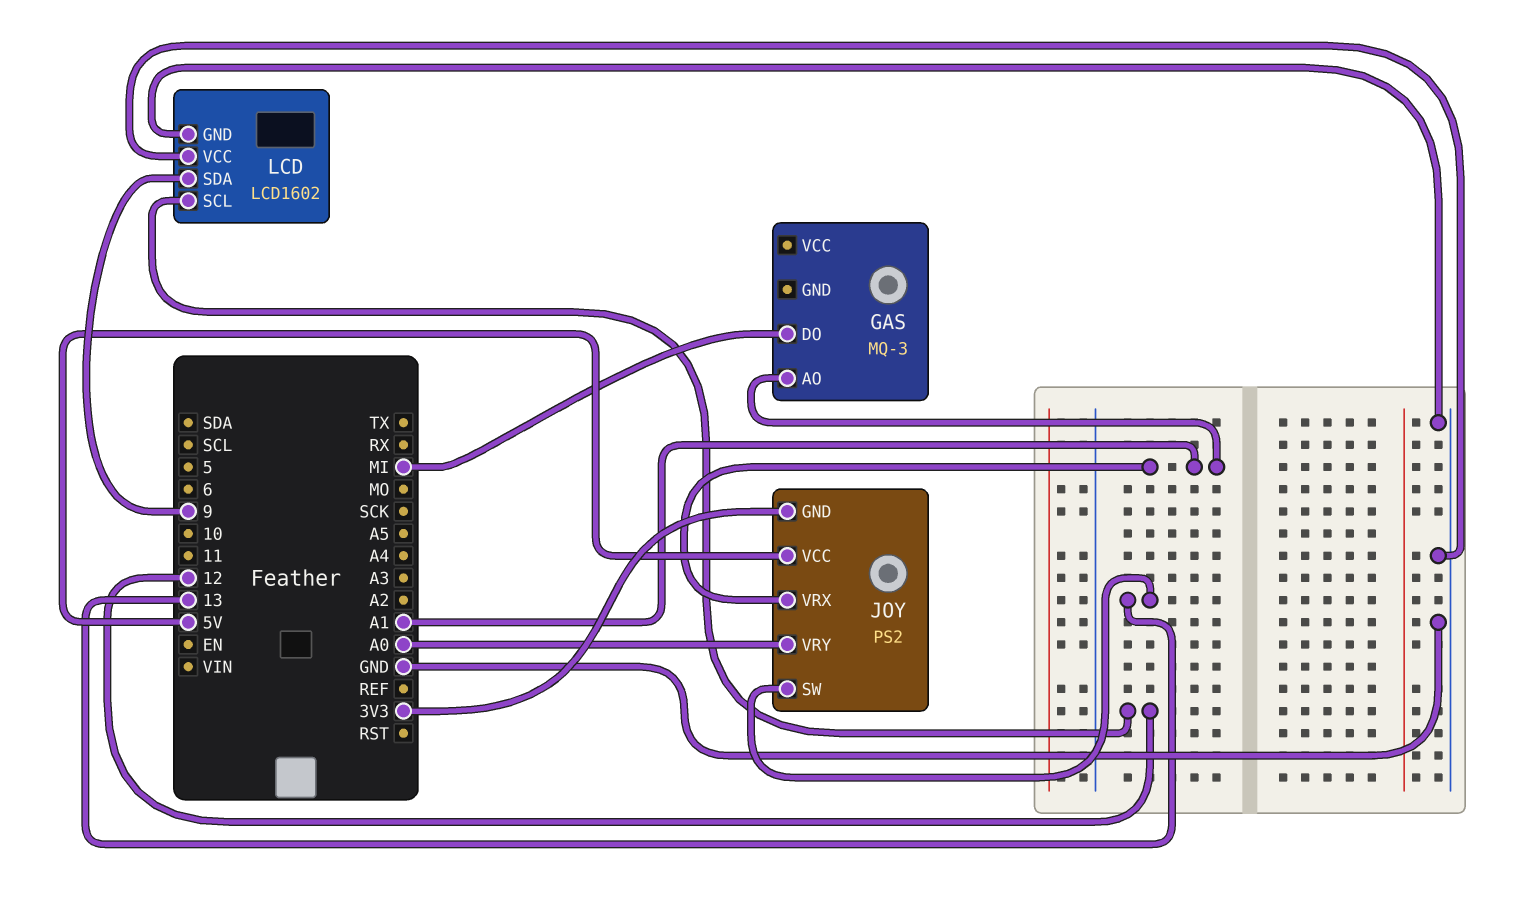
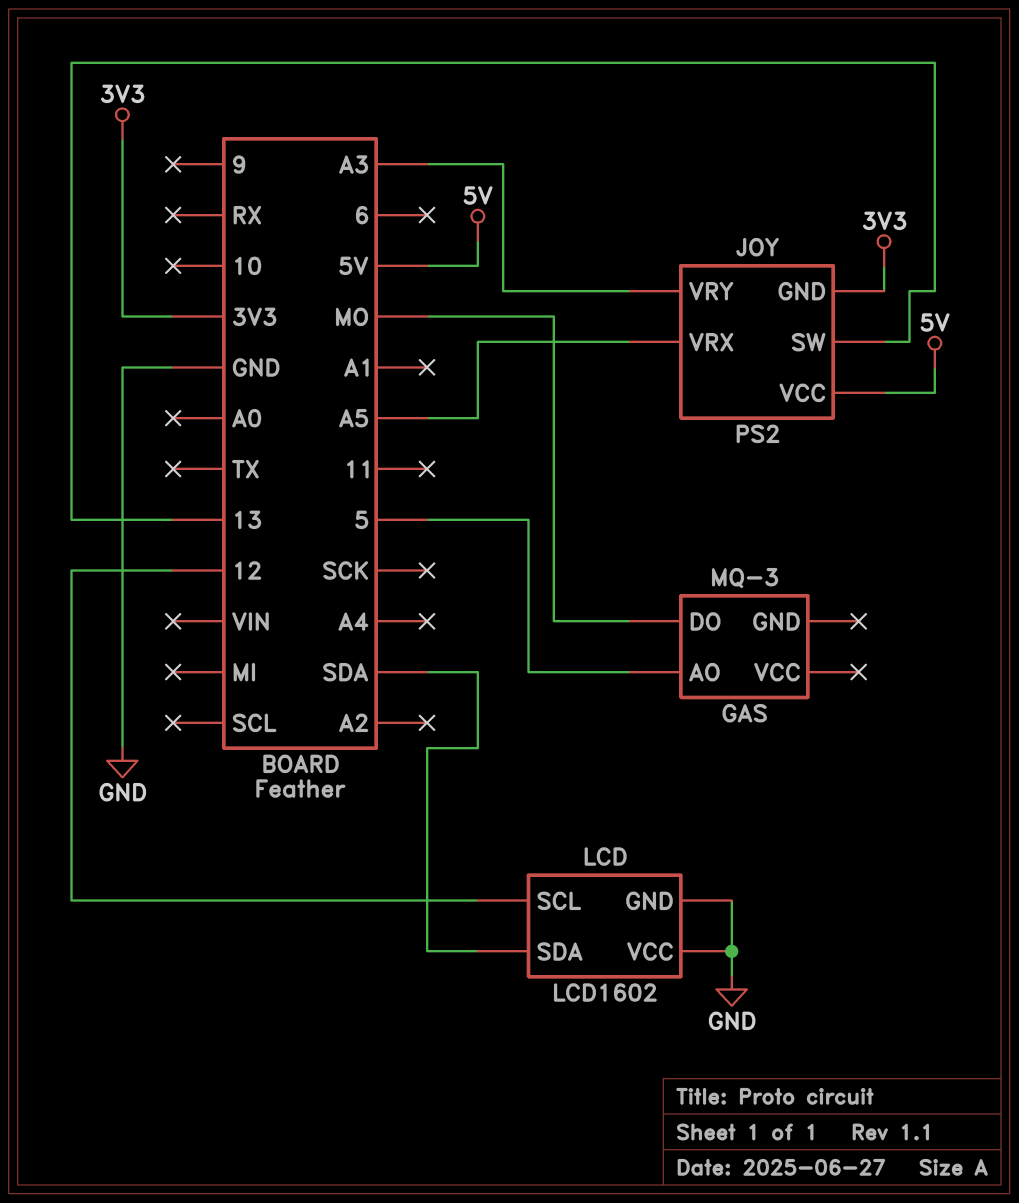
GAS pin AO: A1 -> 5
GAS pin DO: MI -> MO
JOY pin VRX: A1 -> A5
JOY pin VRY: A0 -> A3
LCD pin SDA: 9 -> SDA

